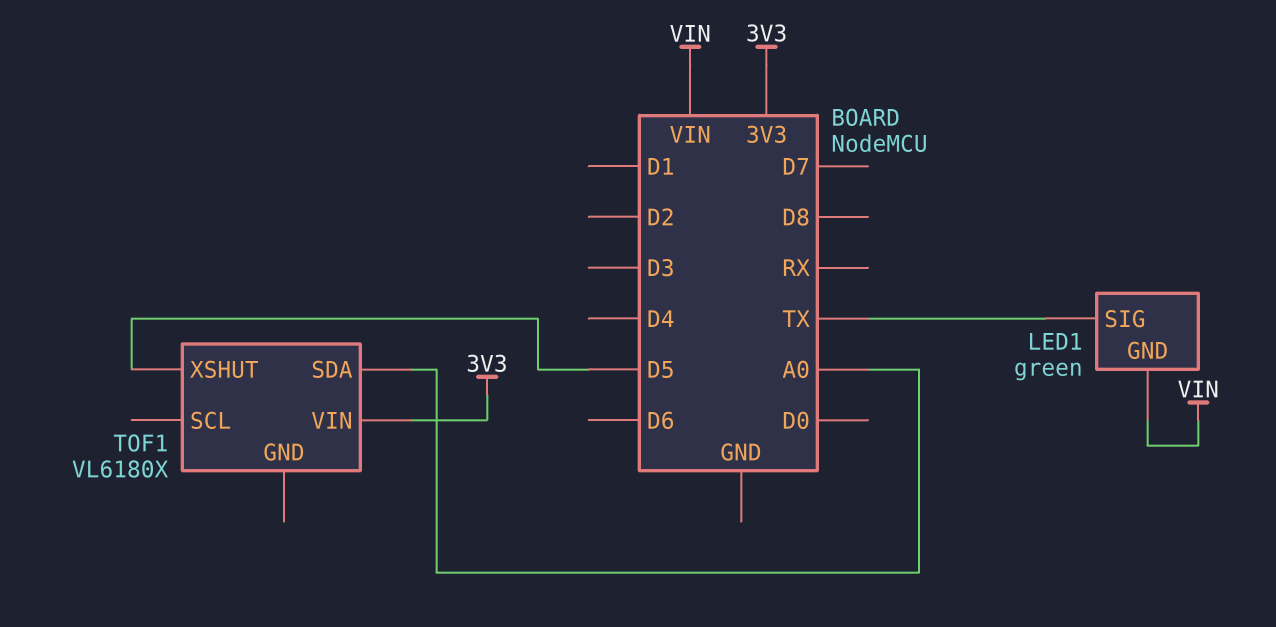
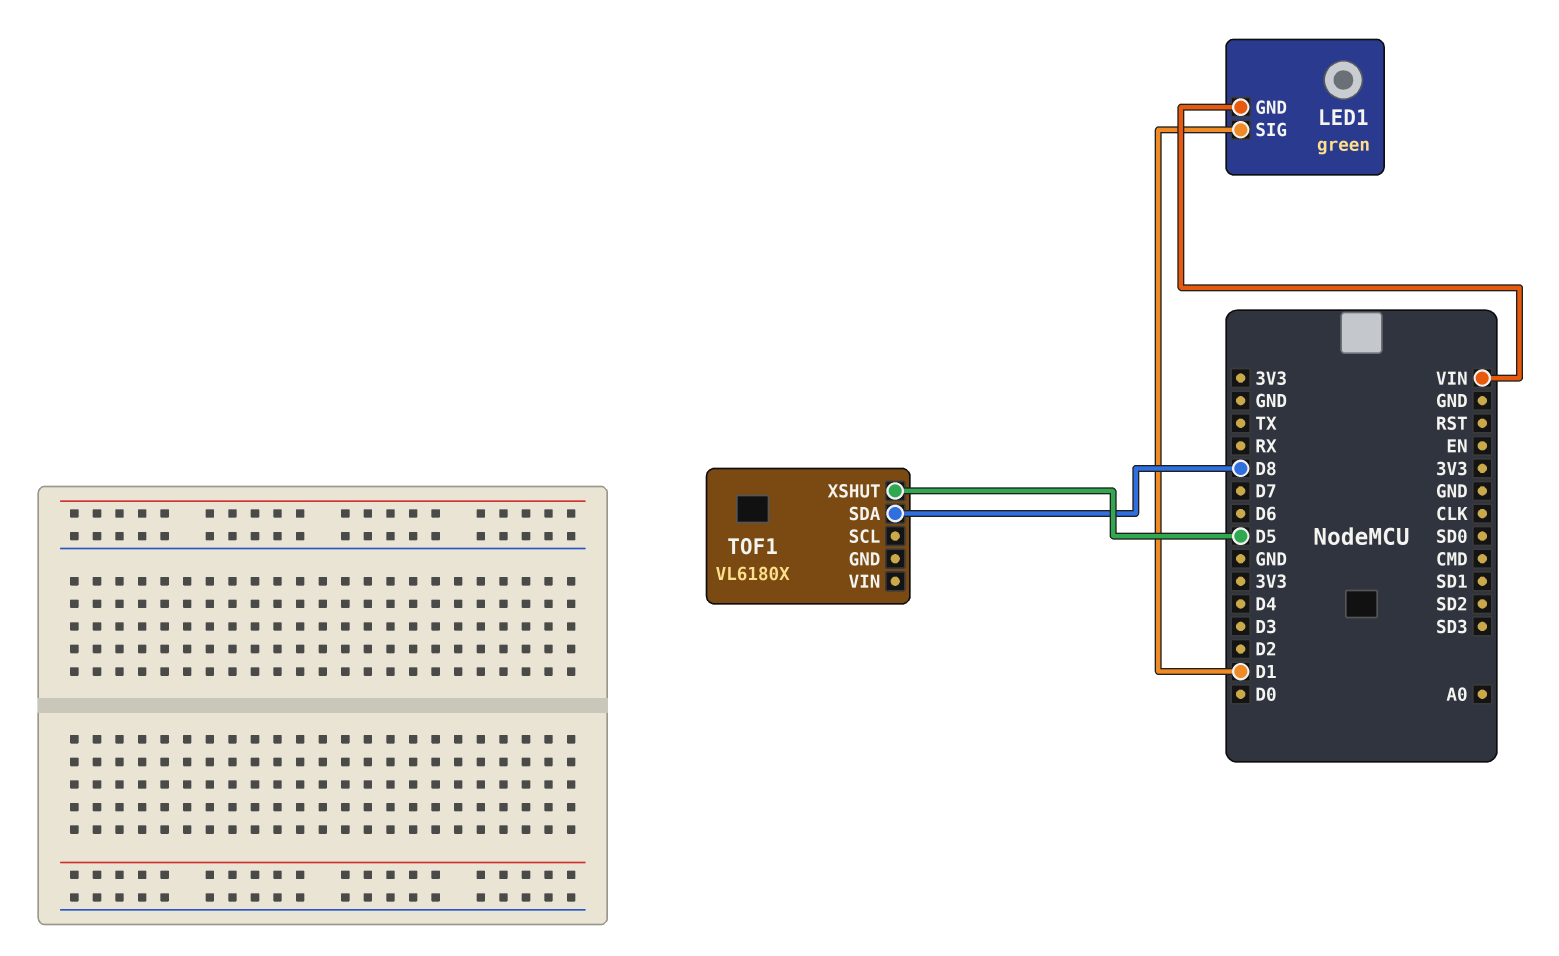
LED1 pin SIG: TX -> D1
TOF1 pin SDA: A0 -> D8
TOF1 pin VIN: 3V3 -> none

